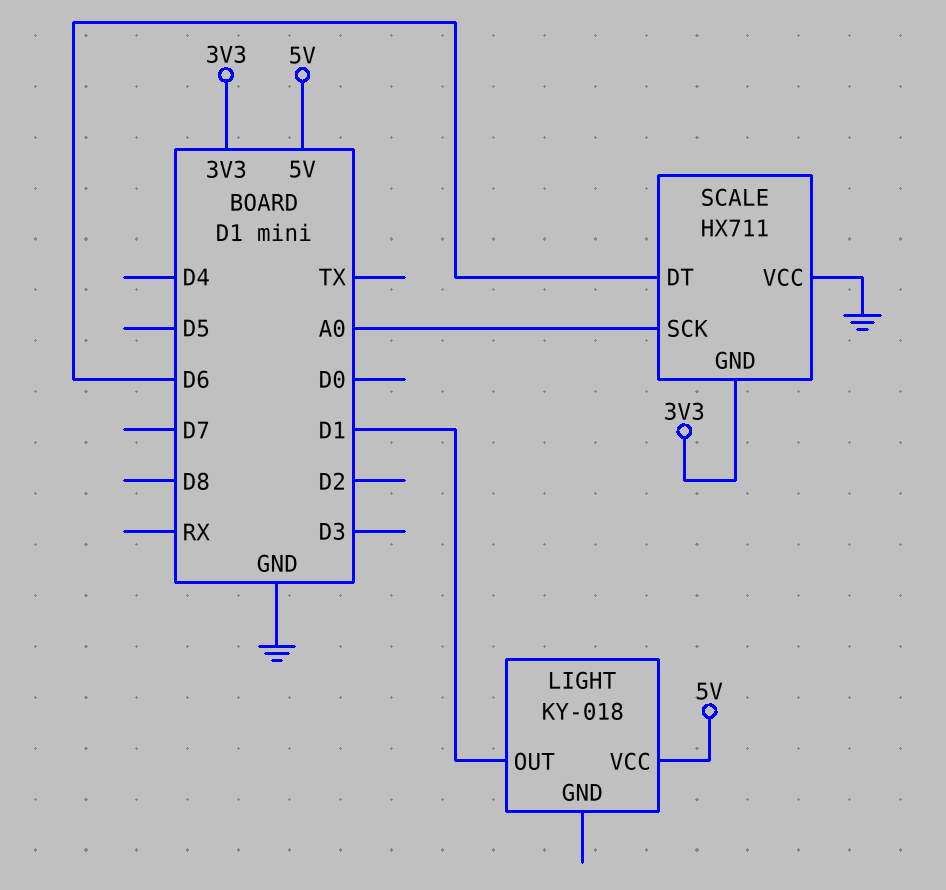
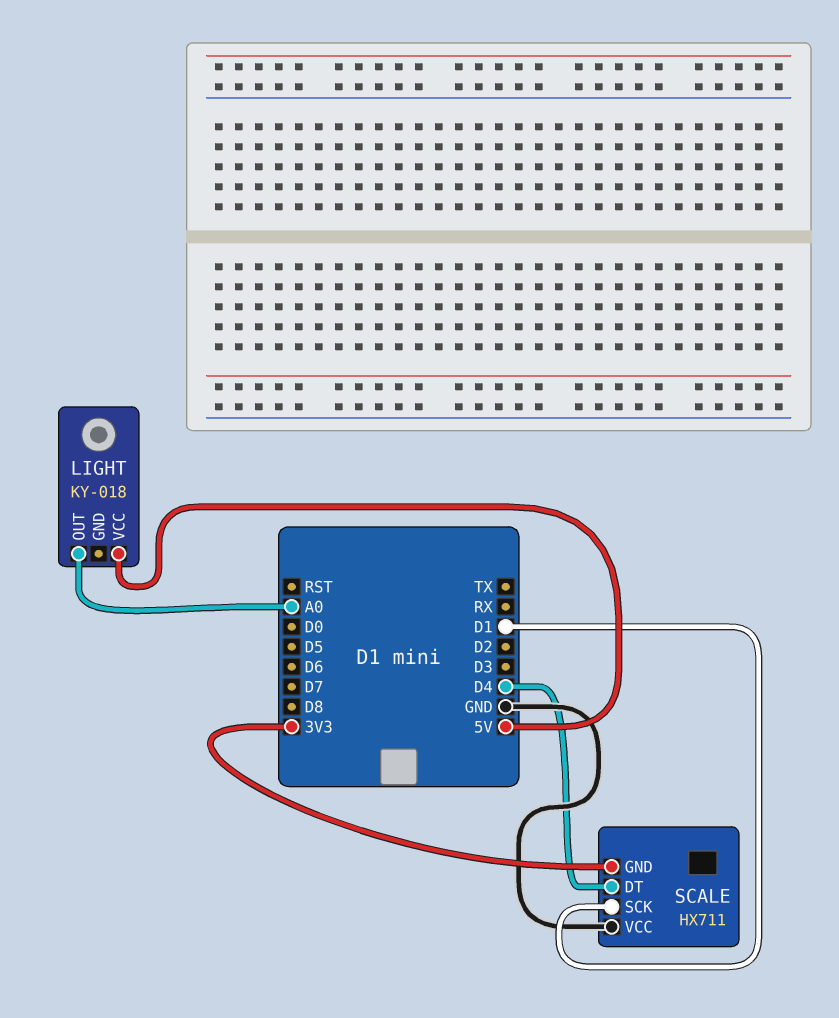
LIGHT pin OUT: D1 -> A0
SCALE pin DT: D6 -> D4
SCALE pin SCK: A0 -> D1

